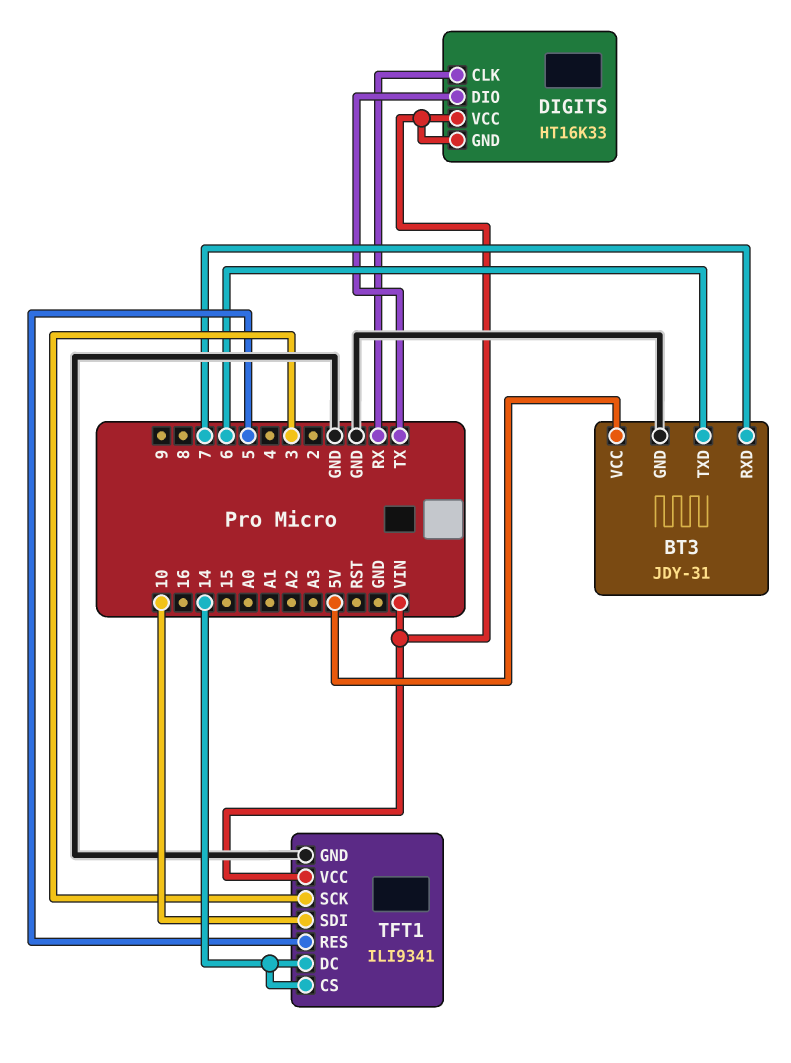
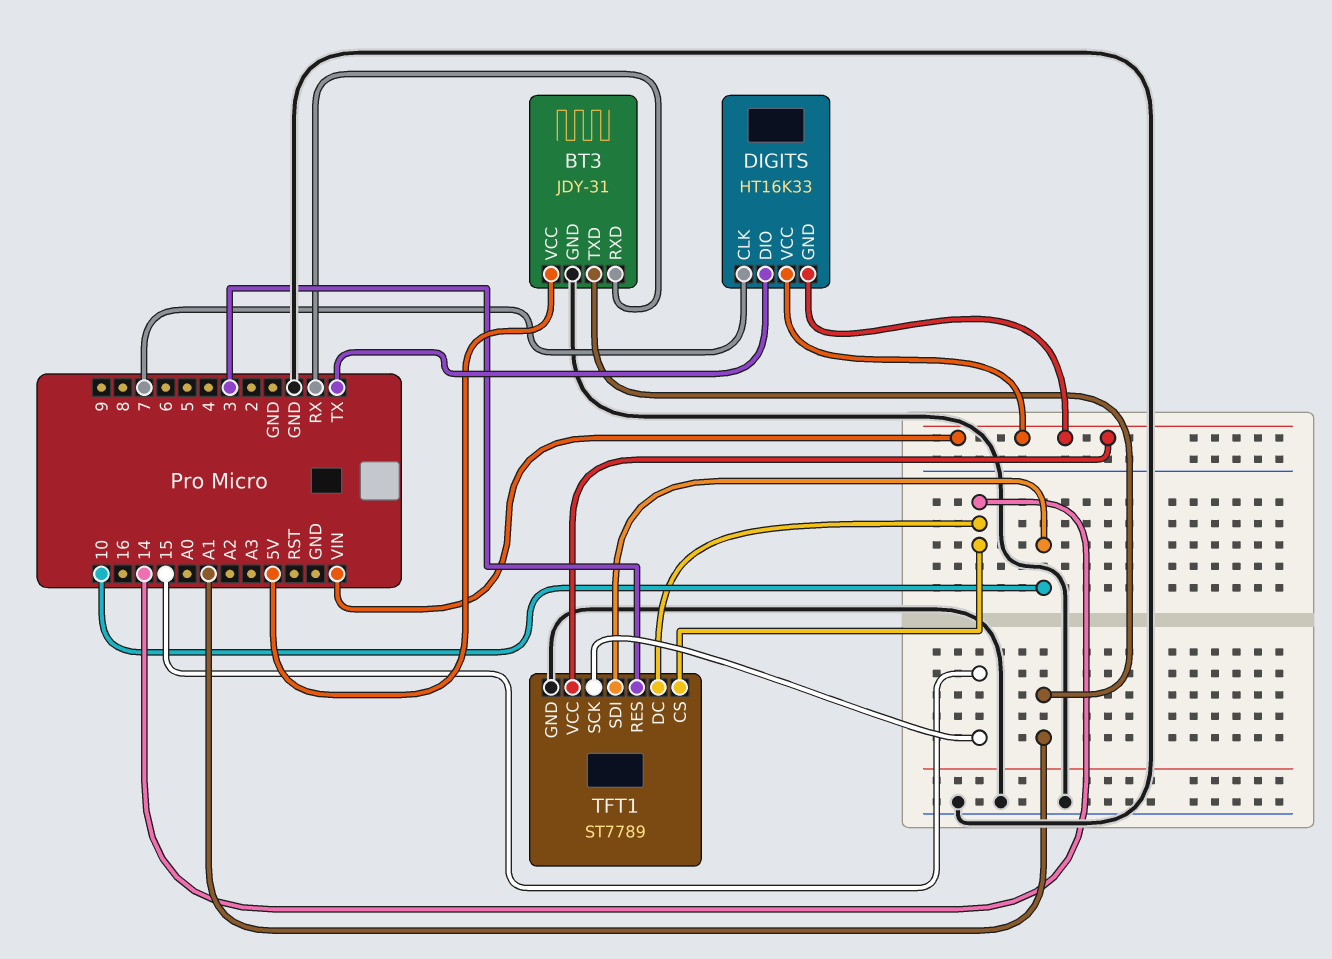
BT3 pin RXD: 7 -> RX
BT3 pin TXD: 6 -> A1
DIGITS pin CLK: RX -> 7
TFT1: ILI9341 -> ST7789
TFT1 pin RES: 5 -> 3
TFT1 pin SCK: 3 -> 15

